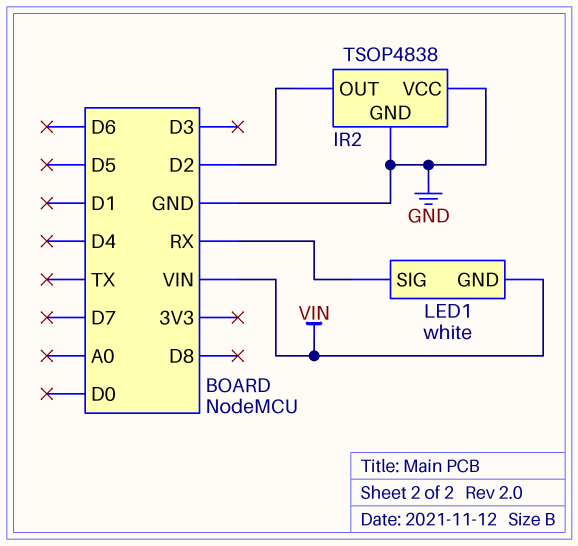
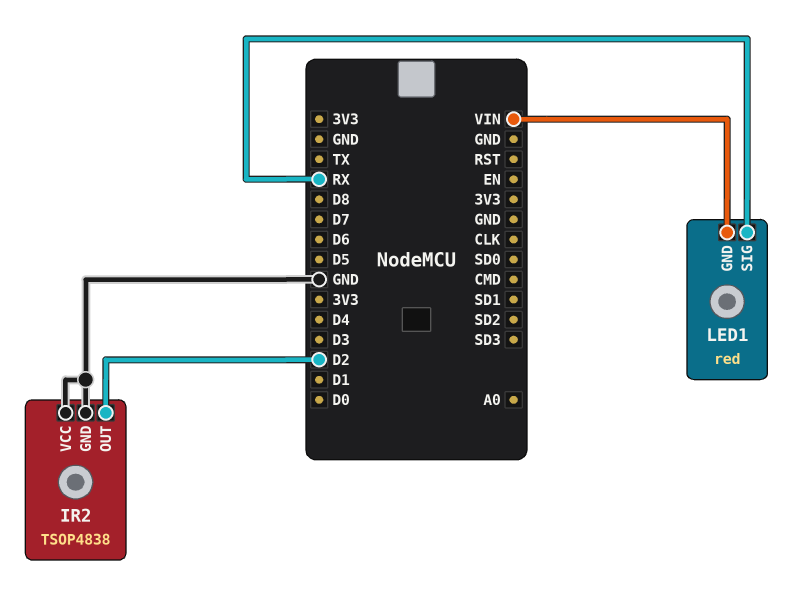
LED1: white -> red

